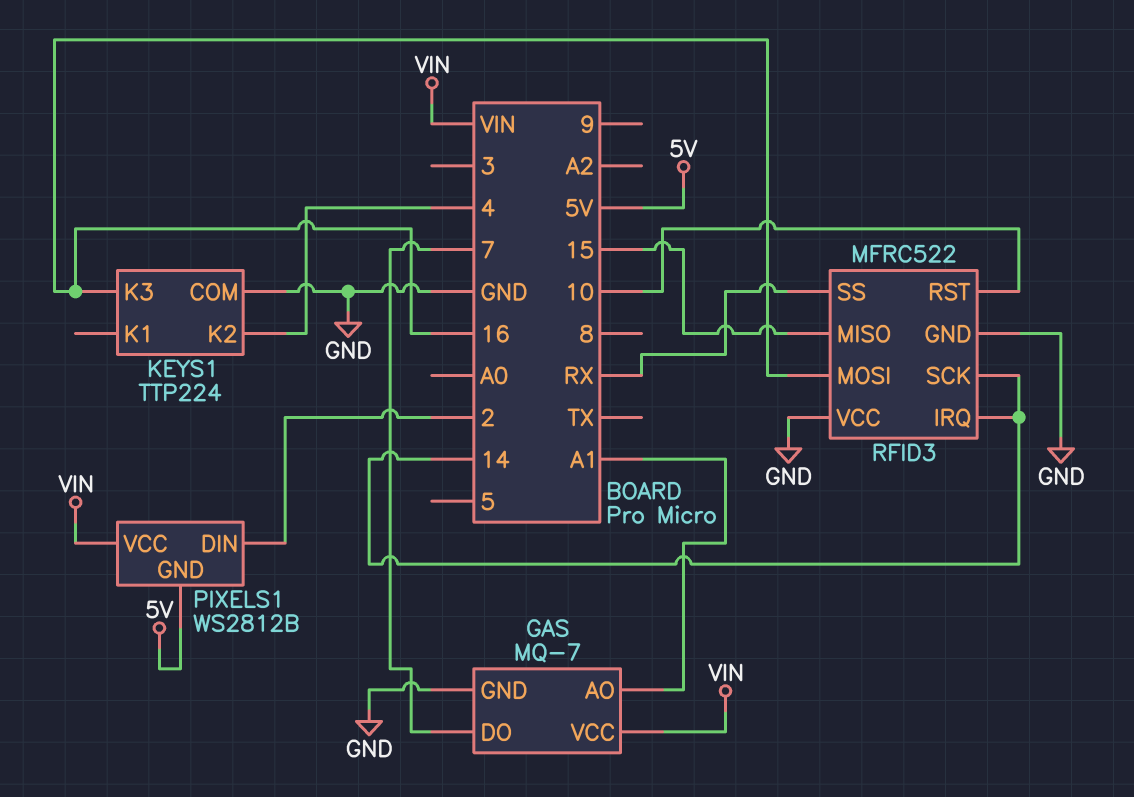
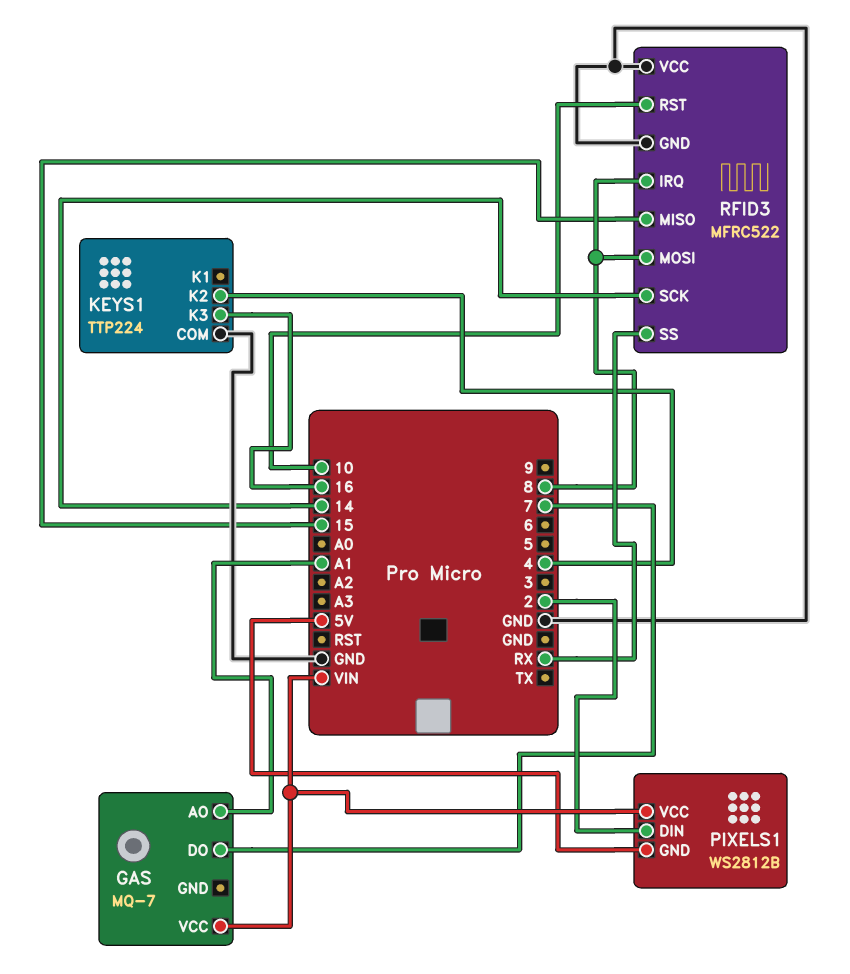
GAS pin GND: GND -> none
RFID3 pin IRQ: 14 -> 8
RFID3 pin MOSI: 16 -> 8

